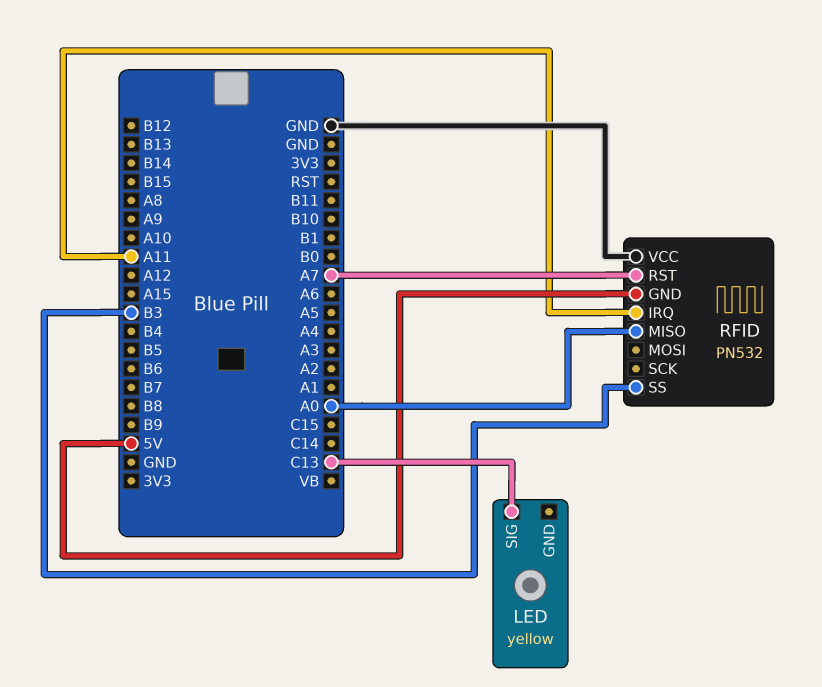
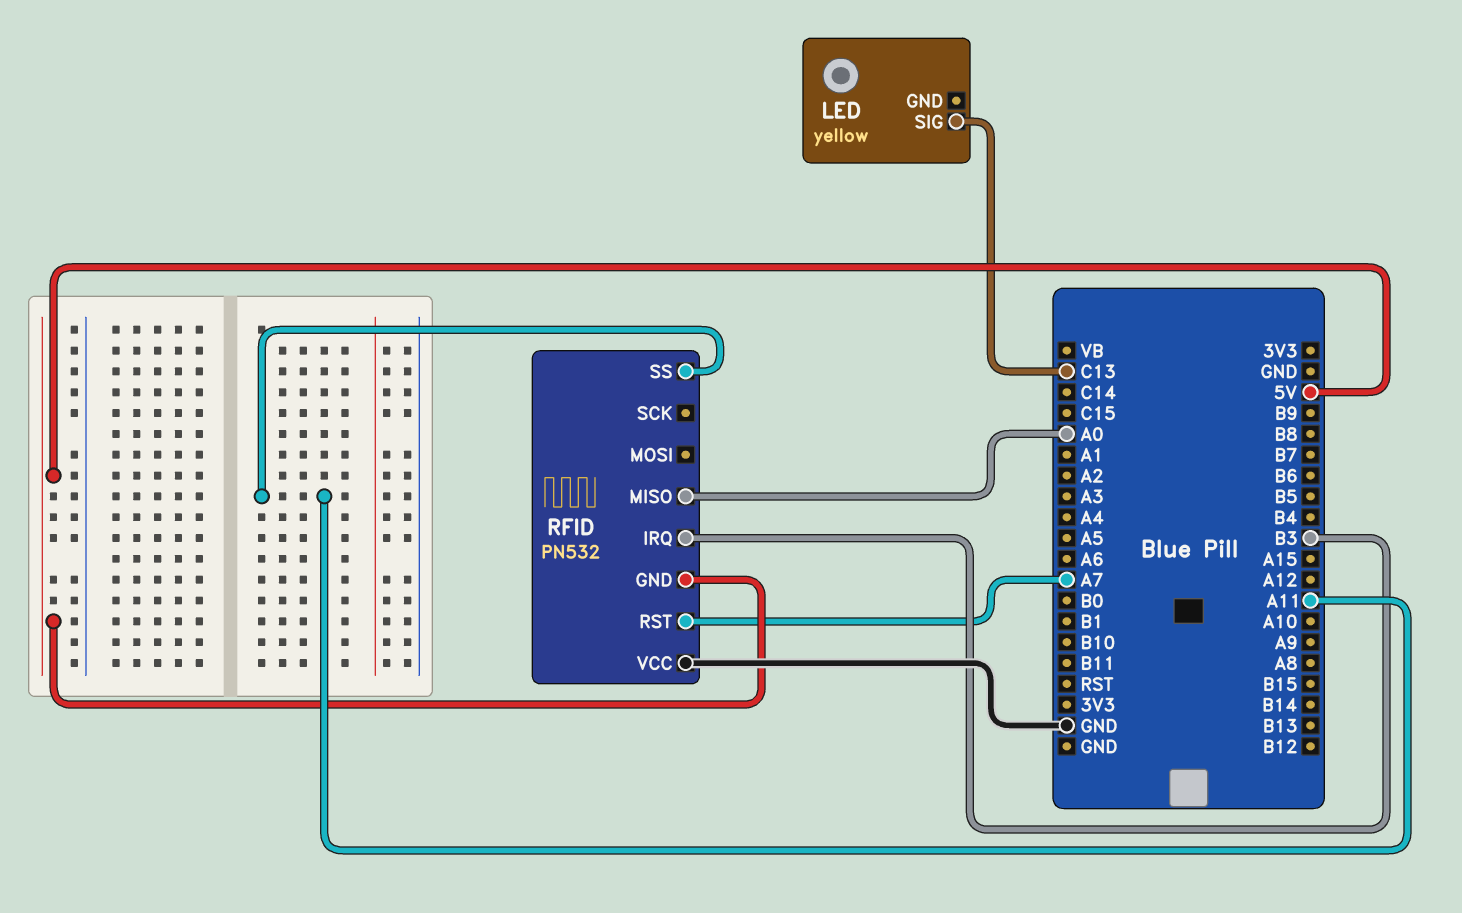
RFID pin IRQ: A11 -> B3
RFID pin SS: B3 -> A11

